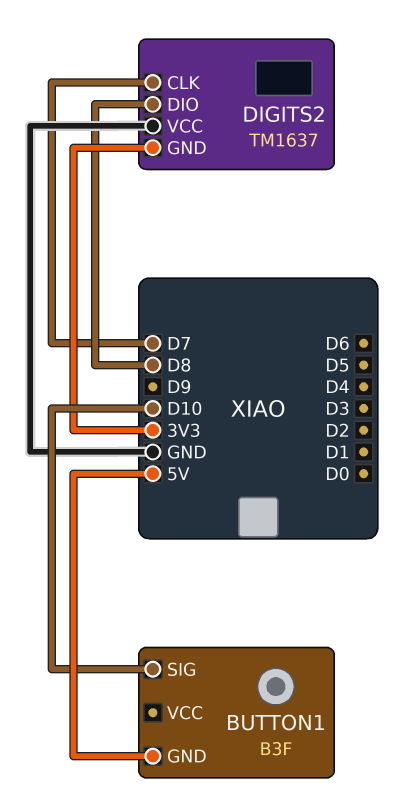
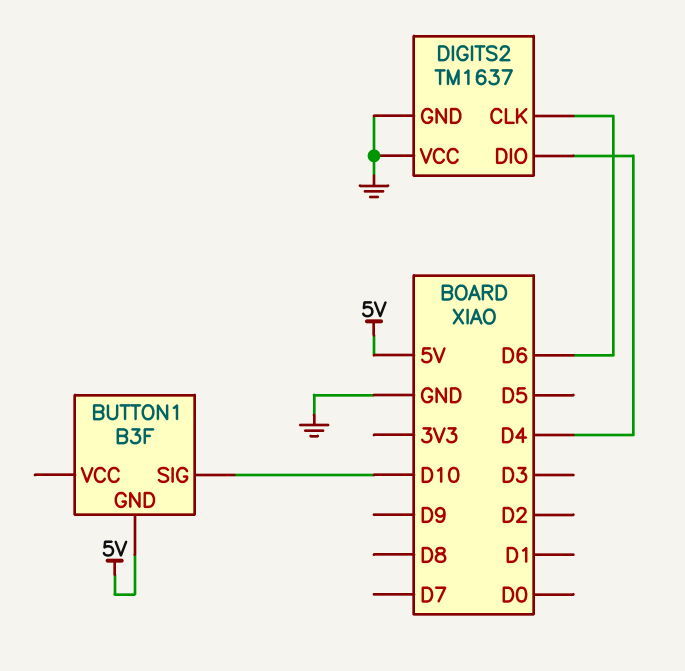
DIGITS2 pin CLK: D7 -> D6
DIGITS2 pin DIO: D8 -> D4
DIGITS2 pin GND: 3V3 -> GND

